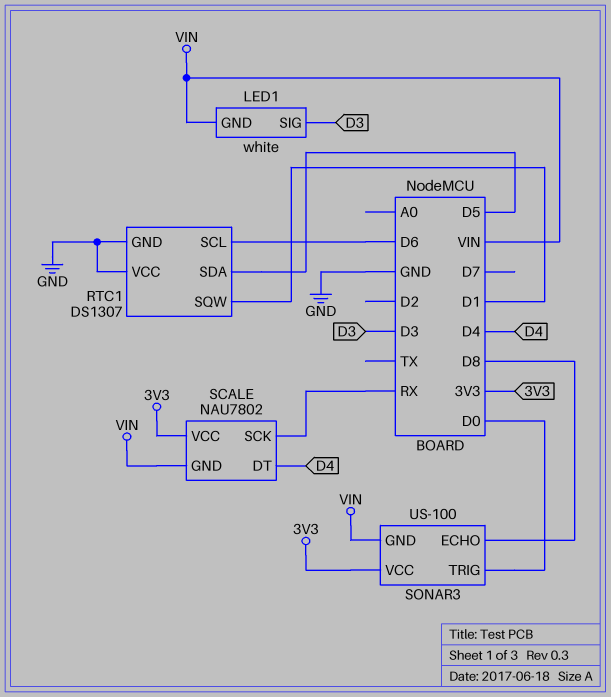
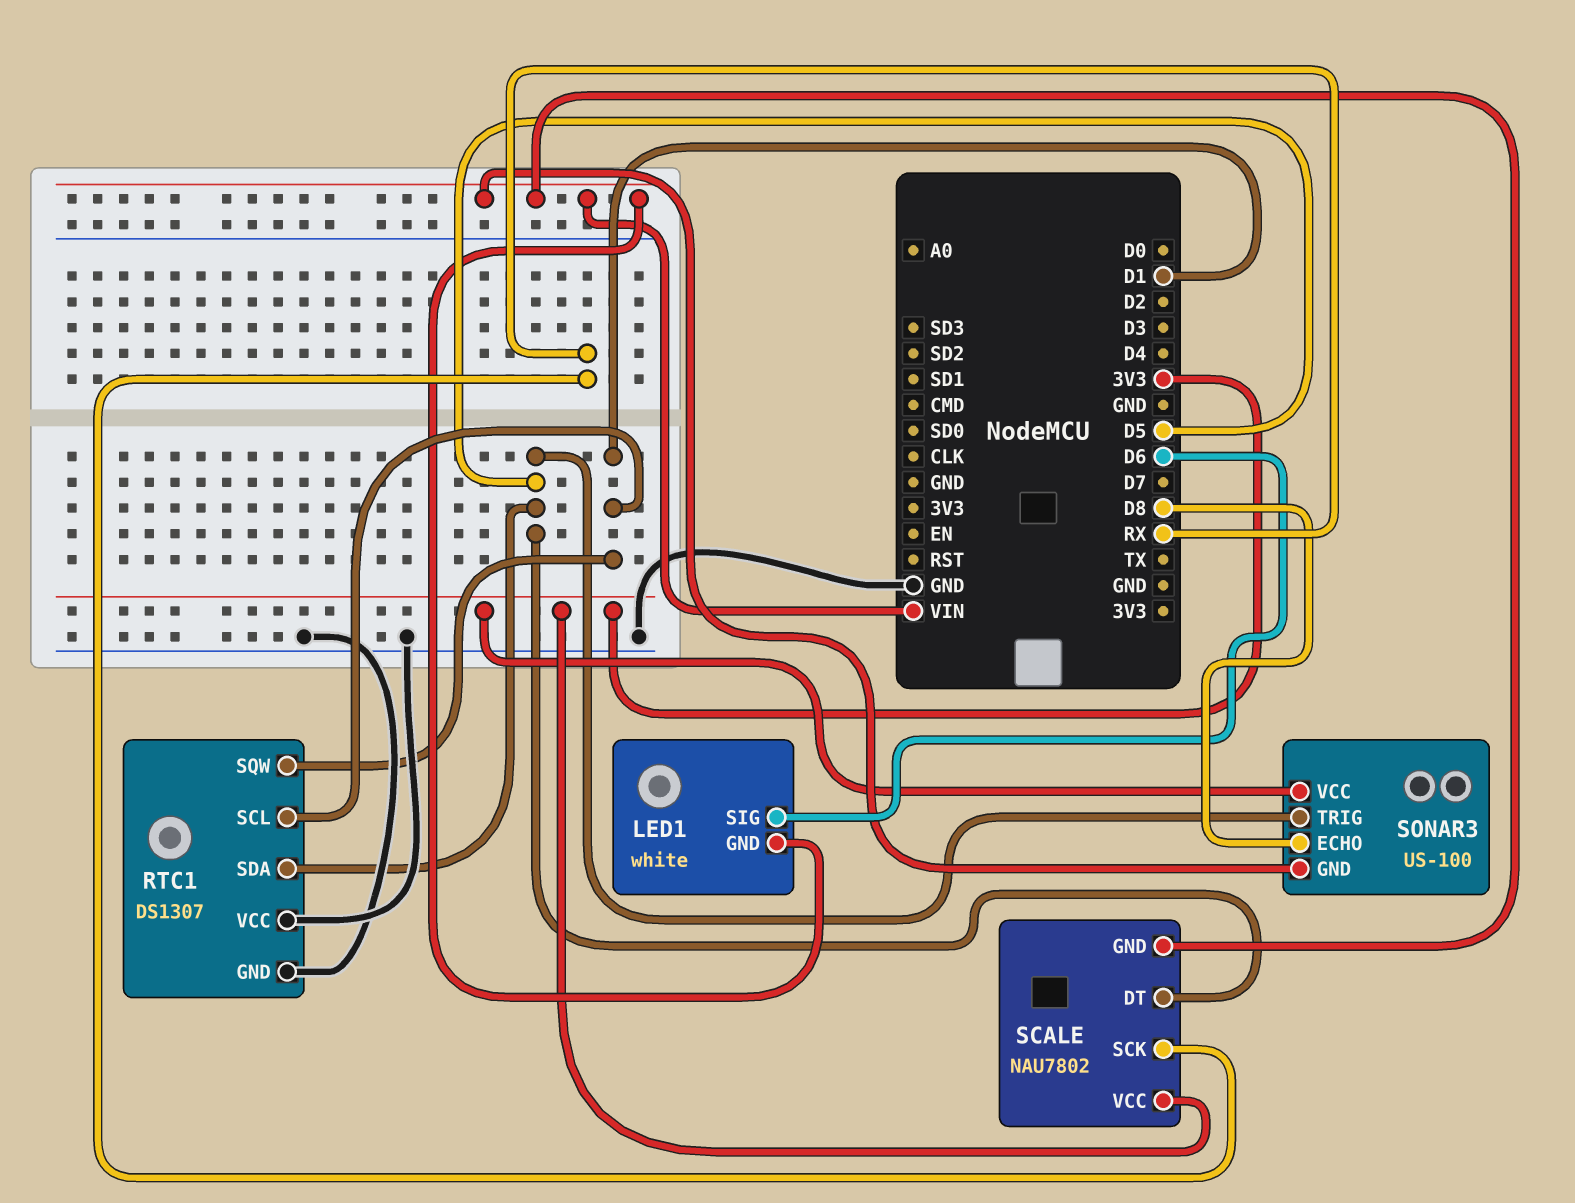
LED1 pin SIG: D3 -> D6
RTC1 pin SCL: D6 -> D1
SCALE pin DT: D4 -> D5
SONAR3 pin TRIG: D0 -> D5

